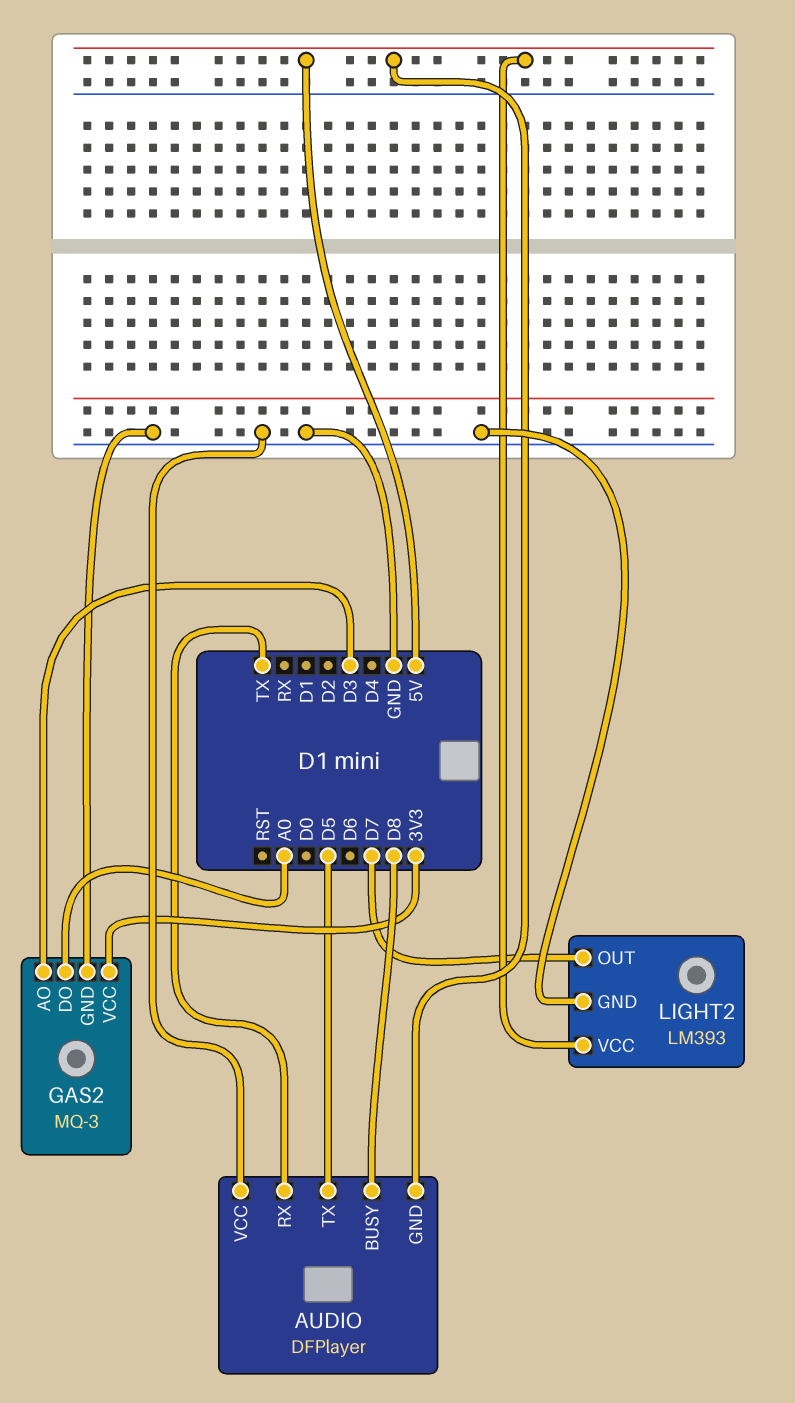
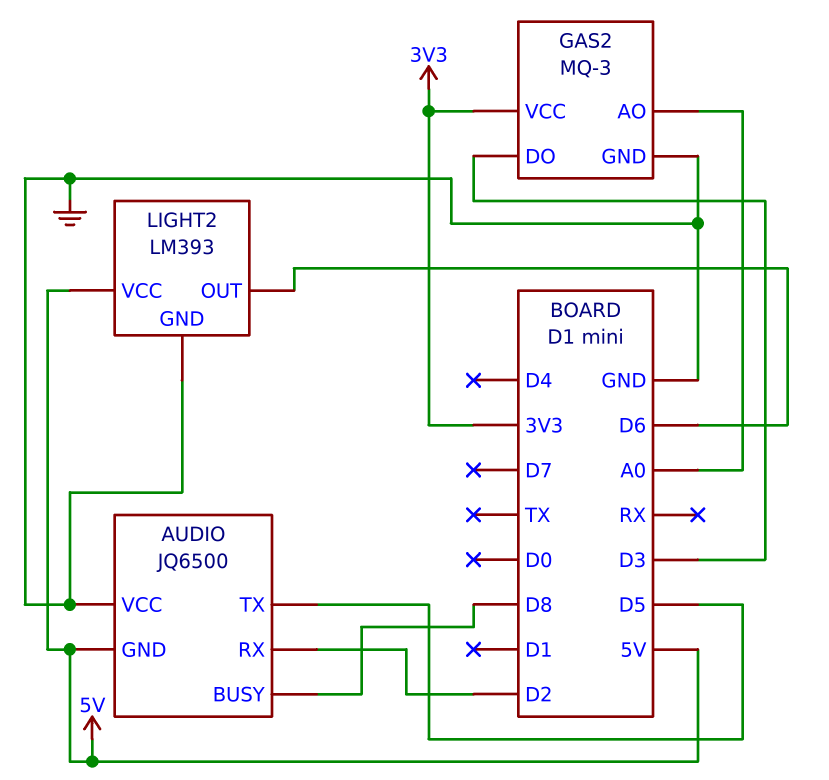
AUDIO: DFPlayer -> JQ6500
AUDIO pin RX: TX -> D2
GAS2 pin AO: D3 -> A0
GAS2 pin DO: A0 -> D3
LIGHT2 pin OUT: D7 -> D6

